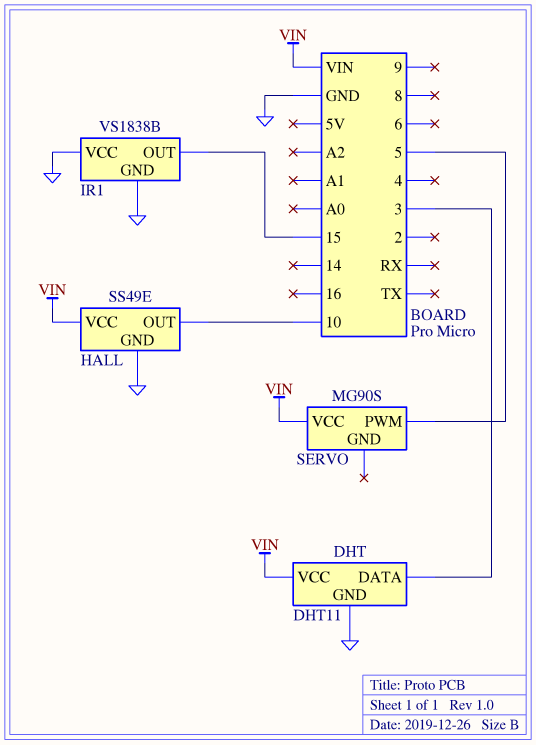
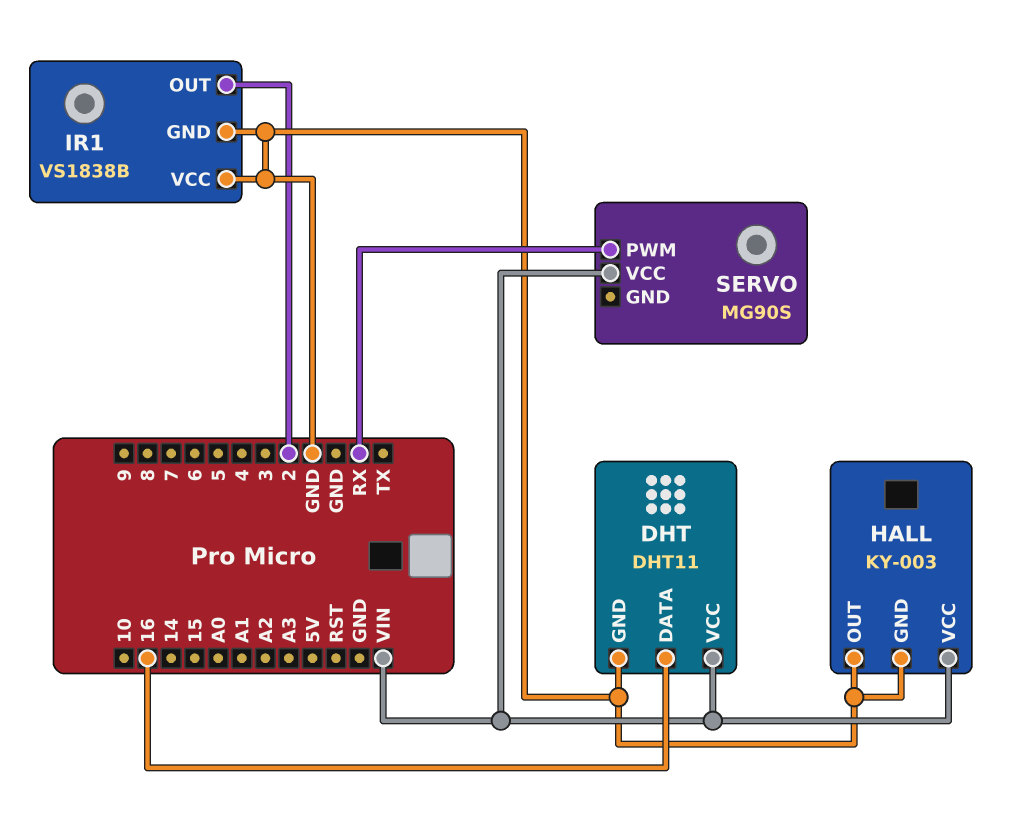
DHT pin DATA: 3 -> 16
HALL: SS49E -> KY-003
HALL pin OUT: 10 -> GND
IR1 pin OUT: 15 -> 2
SERVO pin PWM: 5 -> RX

